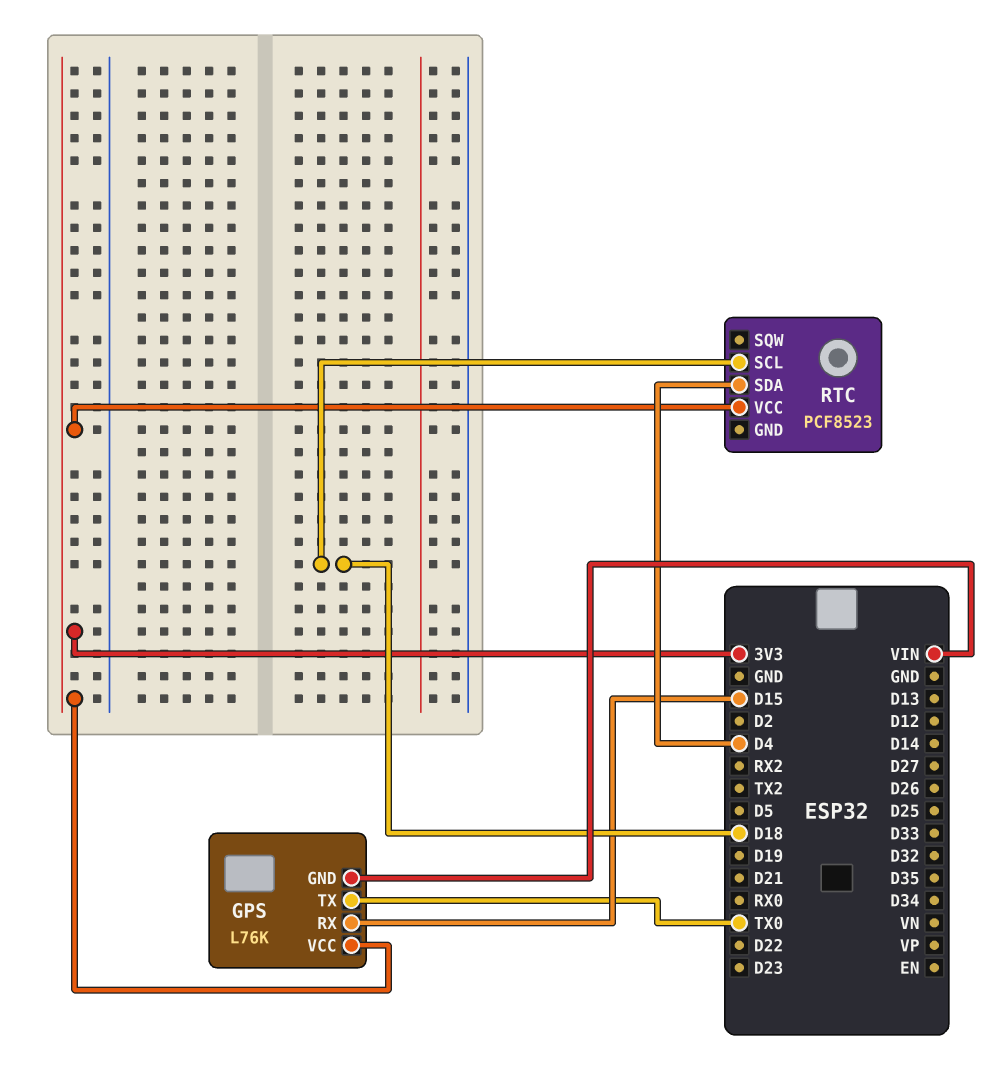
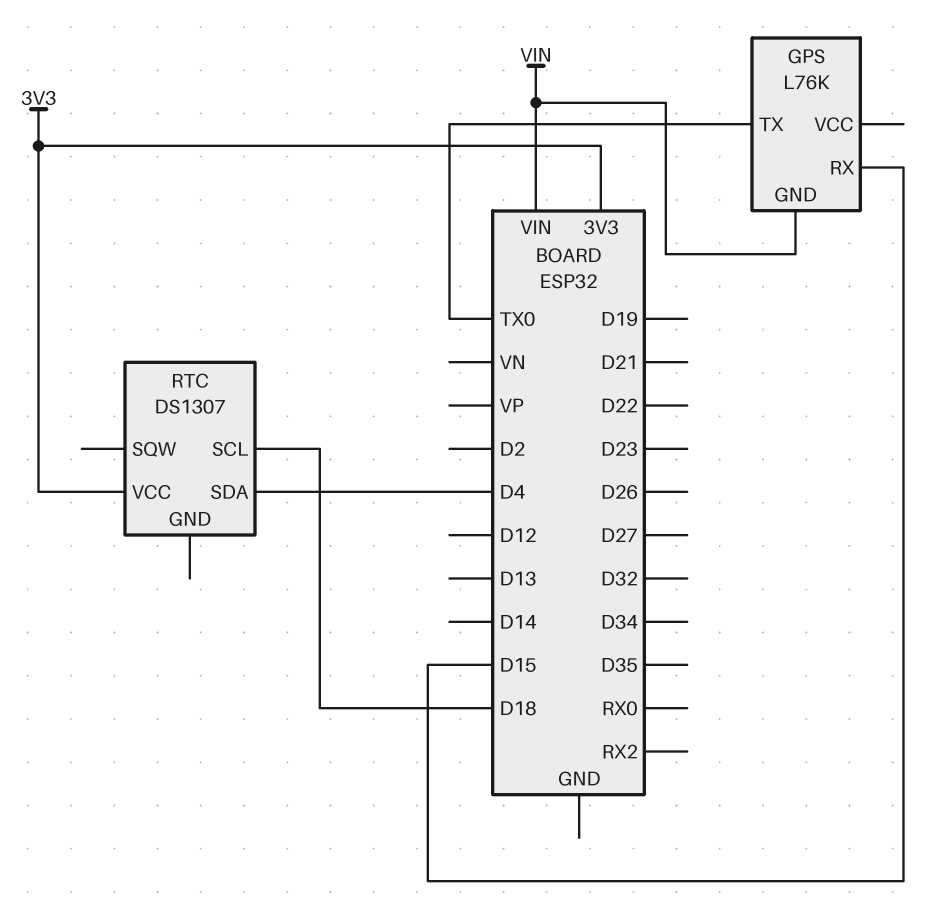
GPS pin VCC: 3V3 -> none
RTC: PCF8523 -> DS1307

